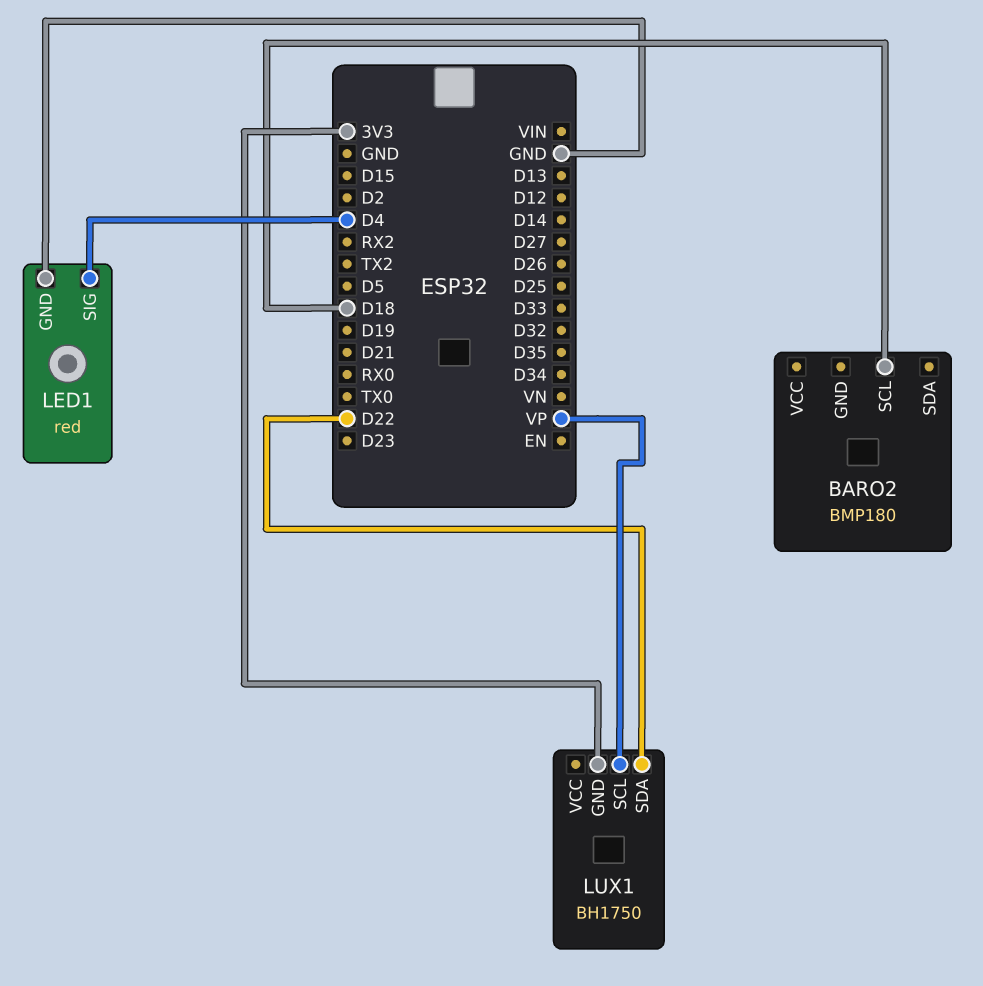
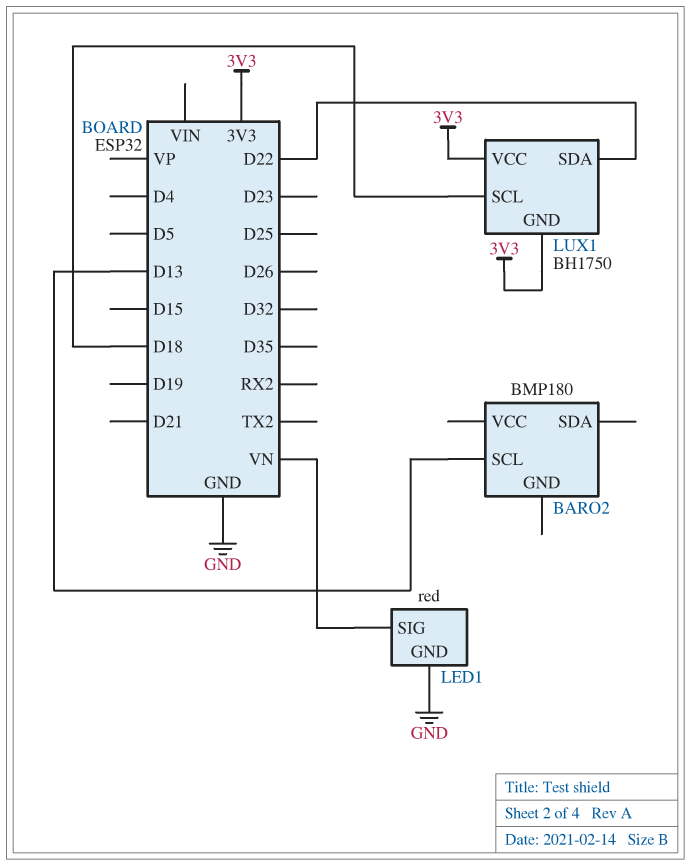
BARO2 pin SCL: D18 -> D13
LED1 pin SIG: D4 -> VN
LUX1 pin SCL: VP -> D18
LUX1 pin VCC: none -> 3V3

